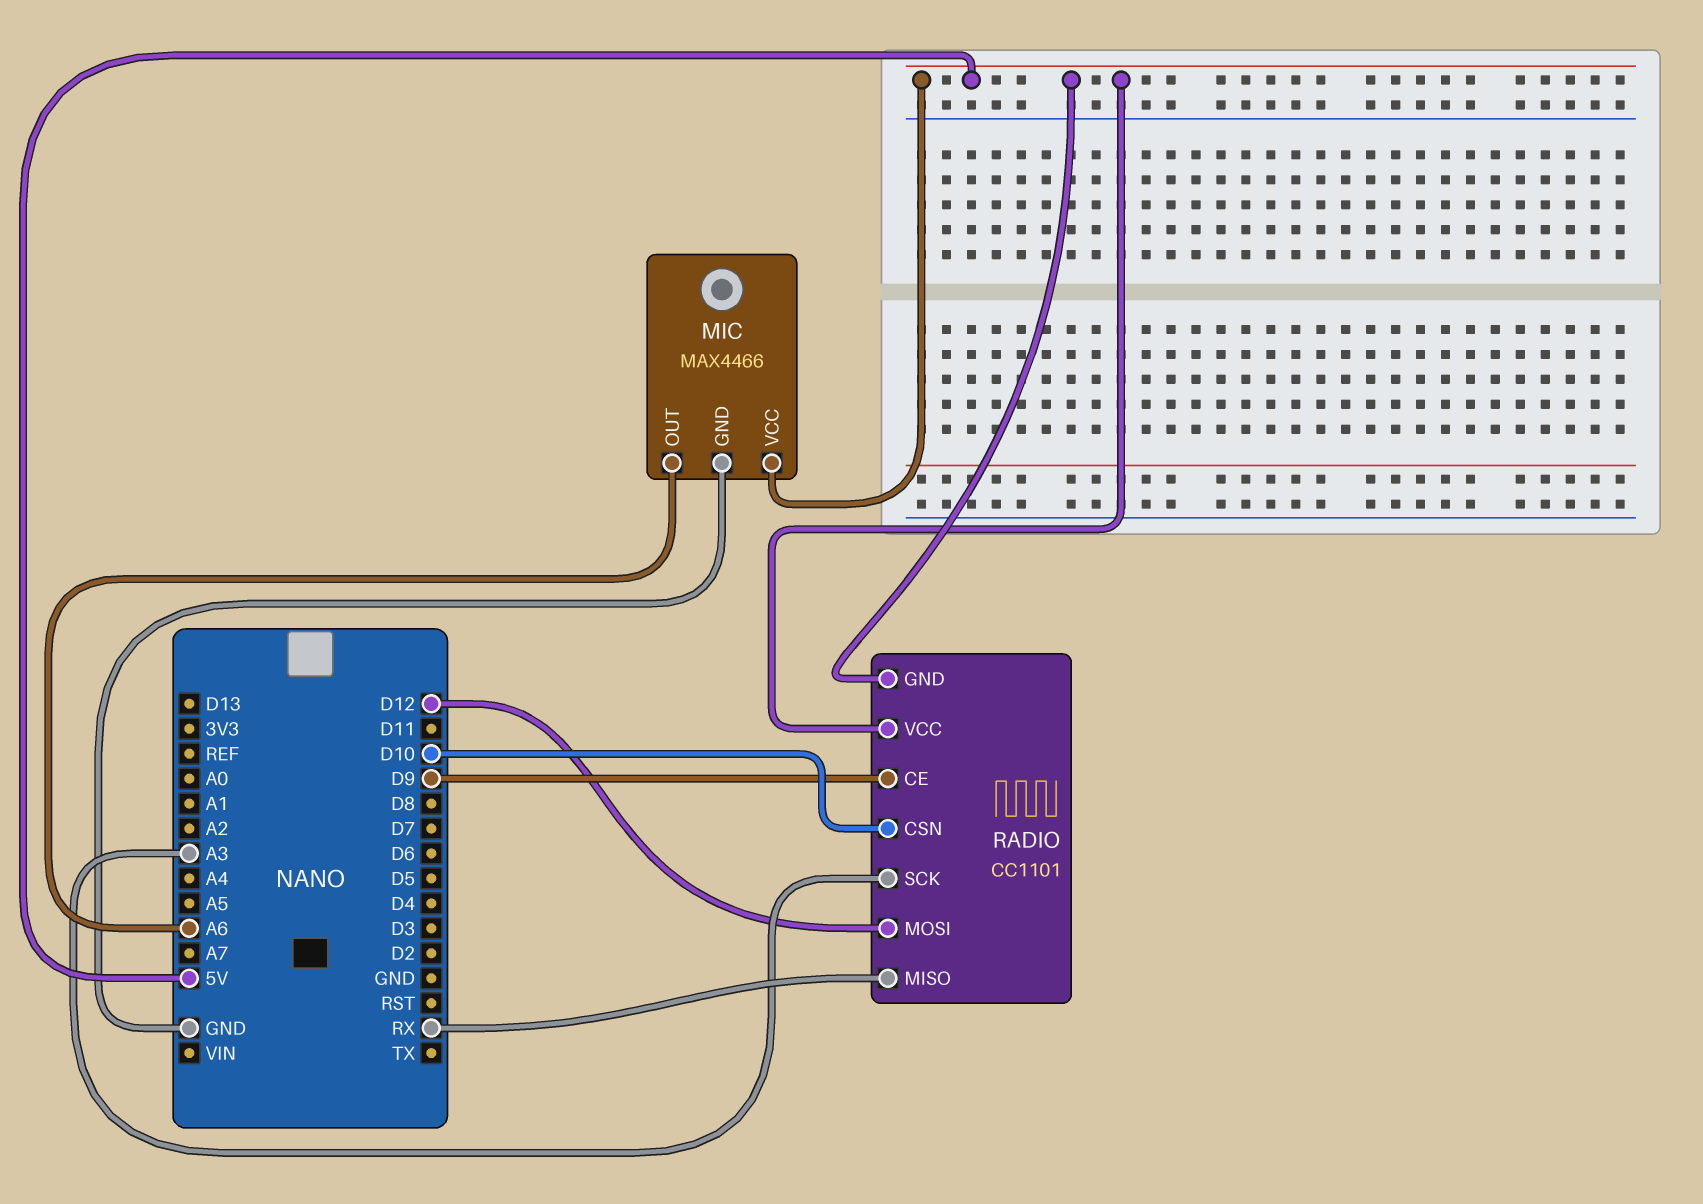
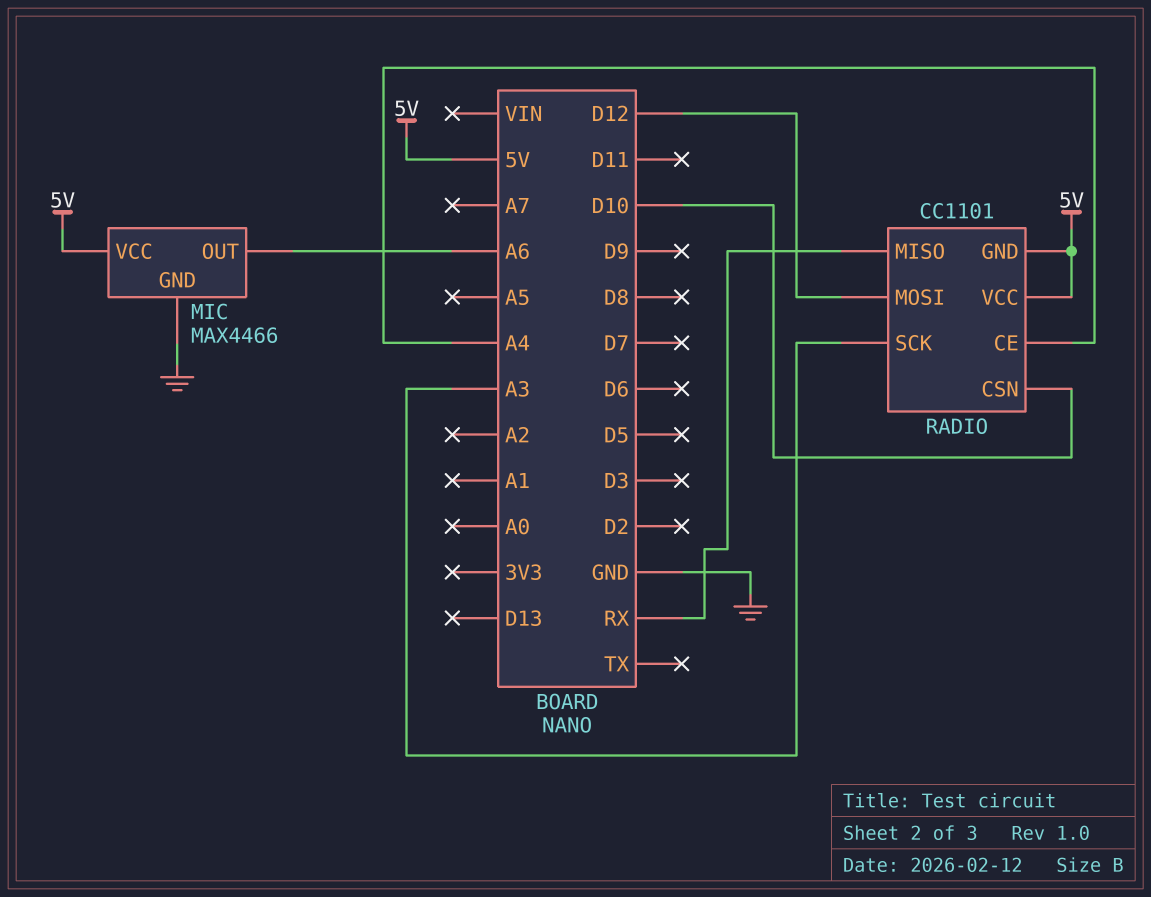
RADIO pin CE: D9 -> A4

